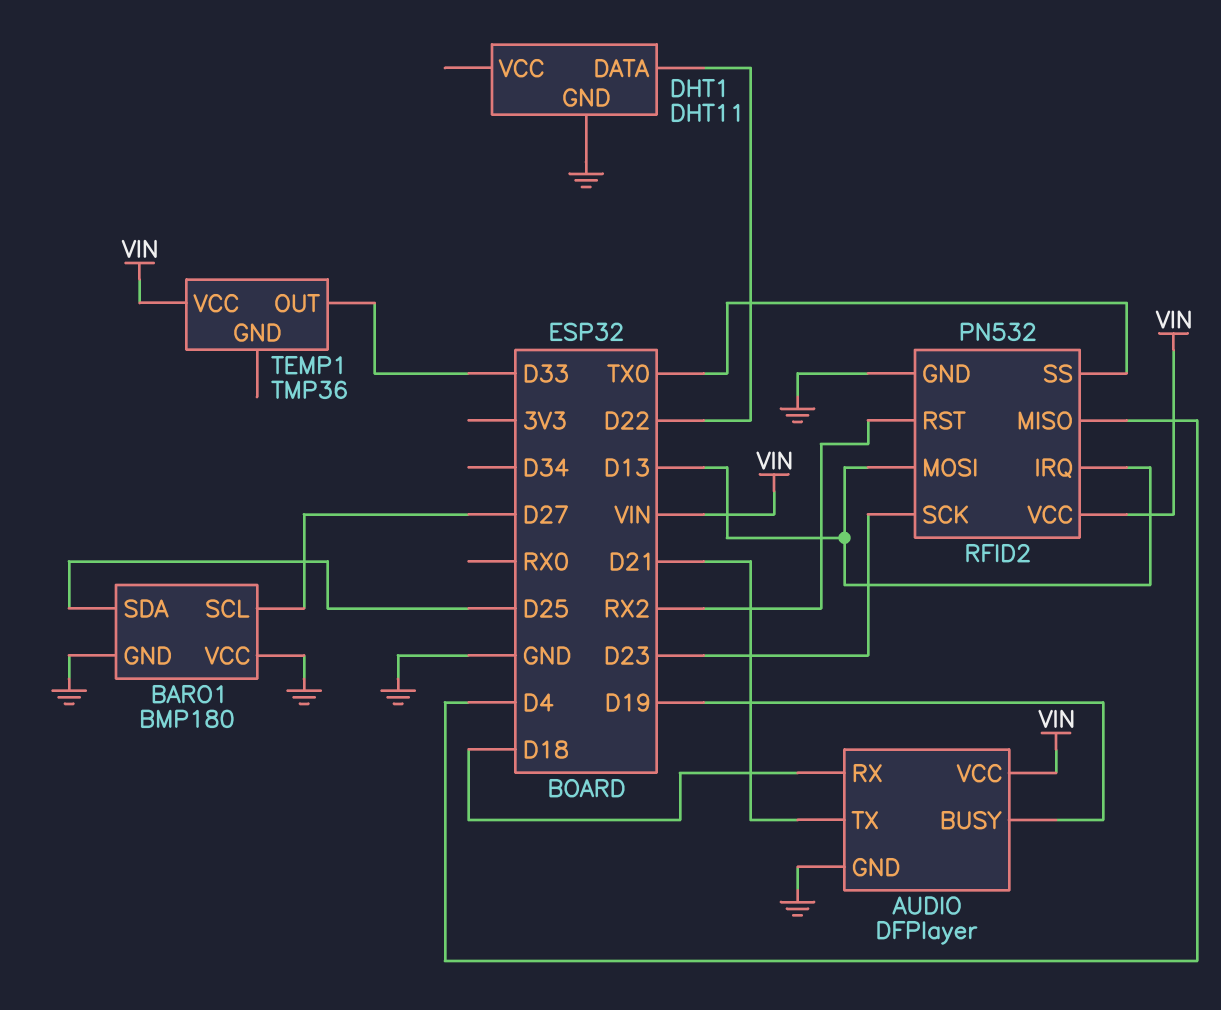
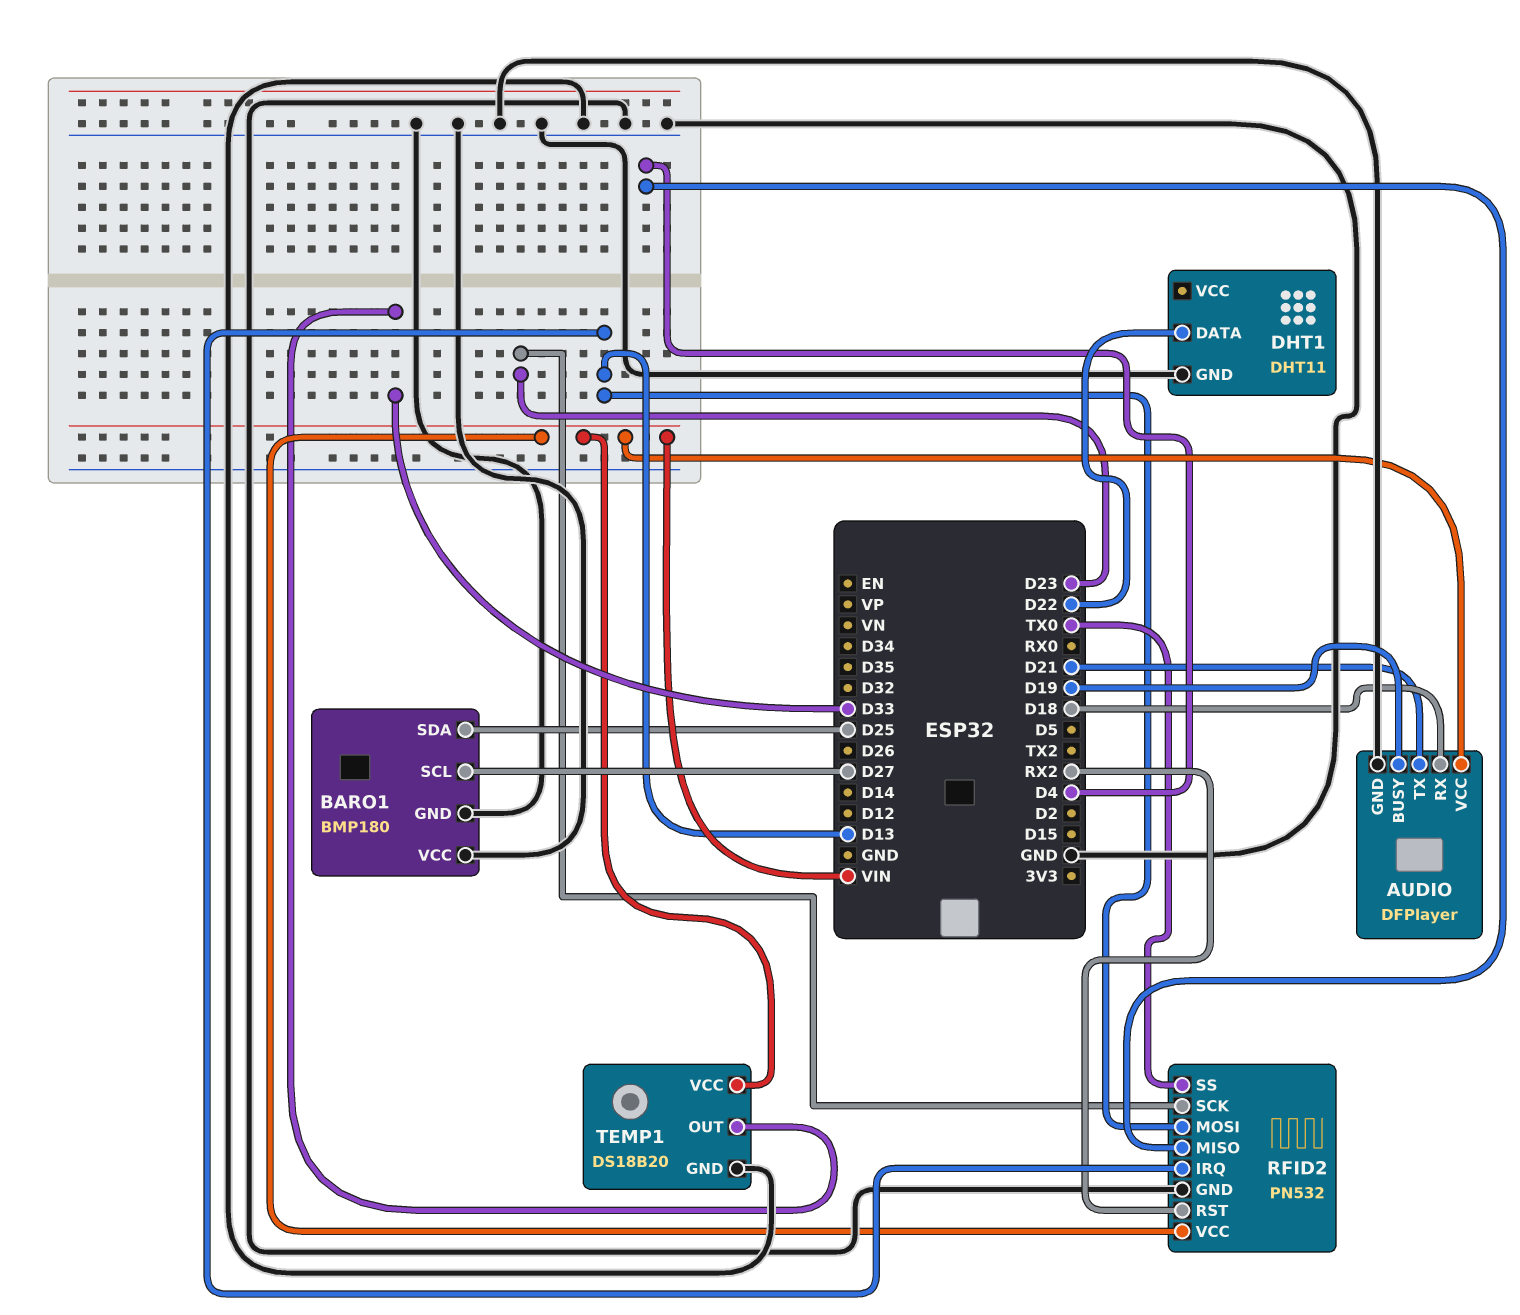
TEMP1: TMP36 -> DS18B20
TEMP1 pin GND: none -> GND

